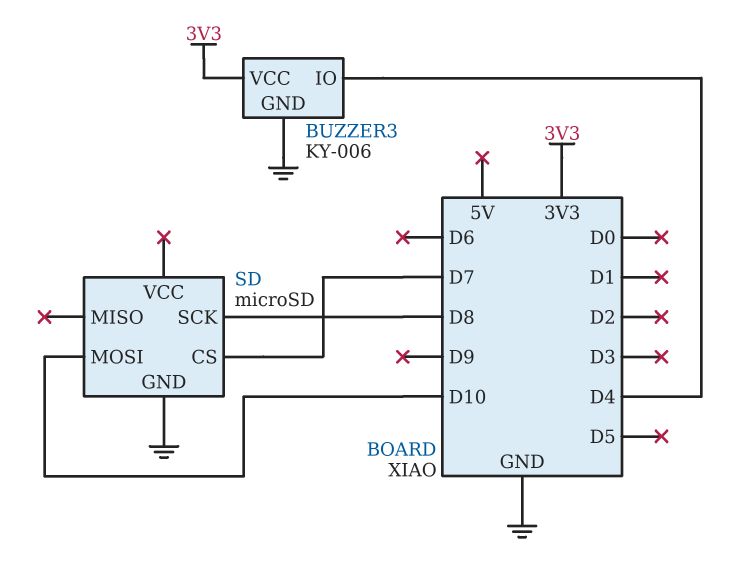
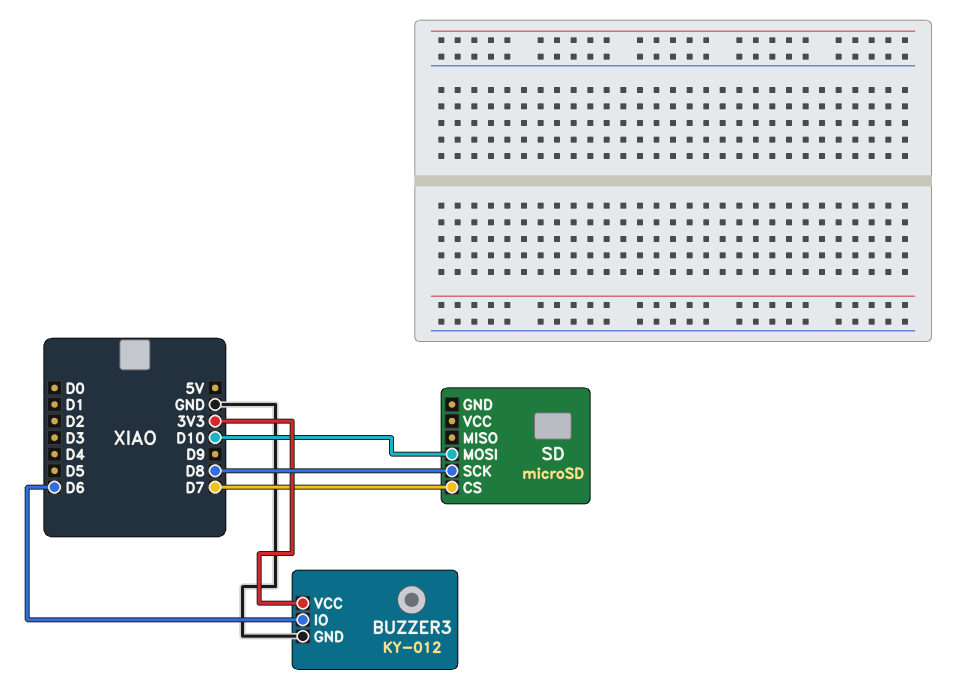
BUZZER3: KY-006 -> KY-012
BUZZER3 pin IO: D4 -> D6
SD pin GND: GND -> none

